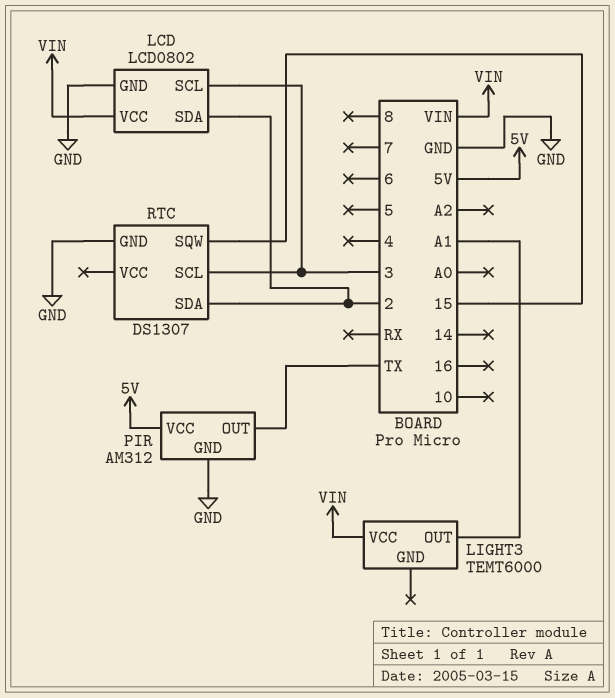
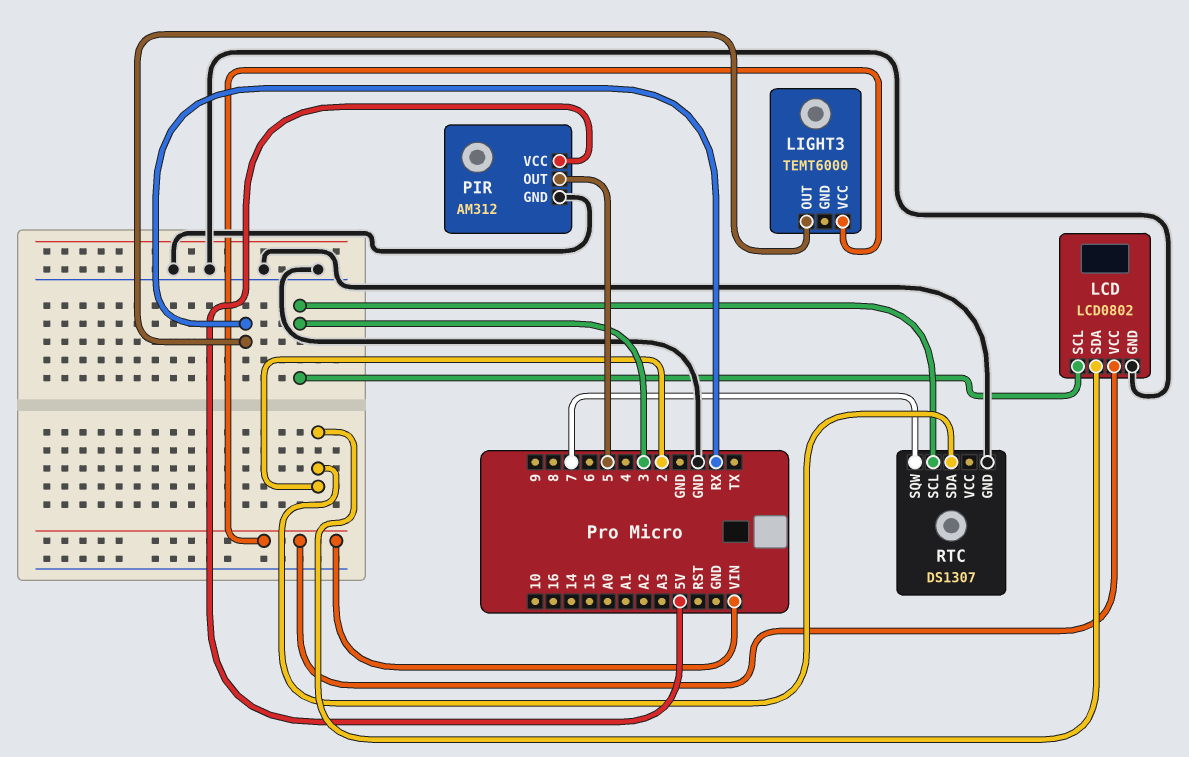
LIGHT3 pin OUT: A1 -> RX
PIR pin OUT: TX -> 5
RTC pin SQW: 15 -> 7

